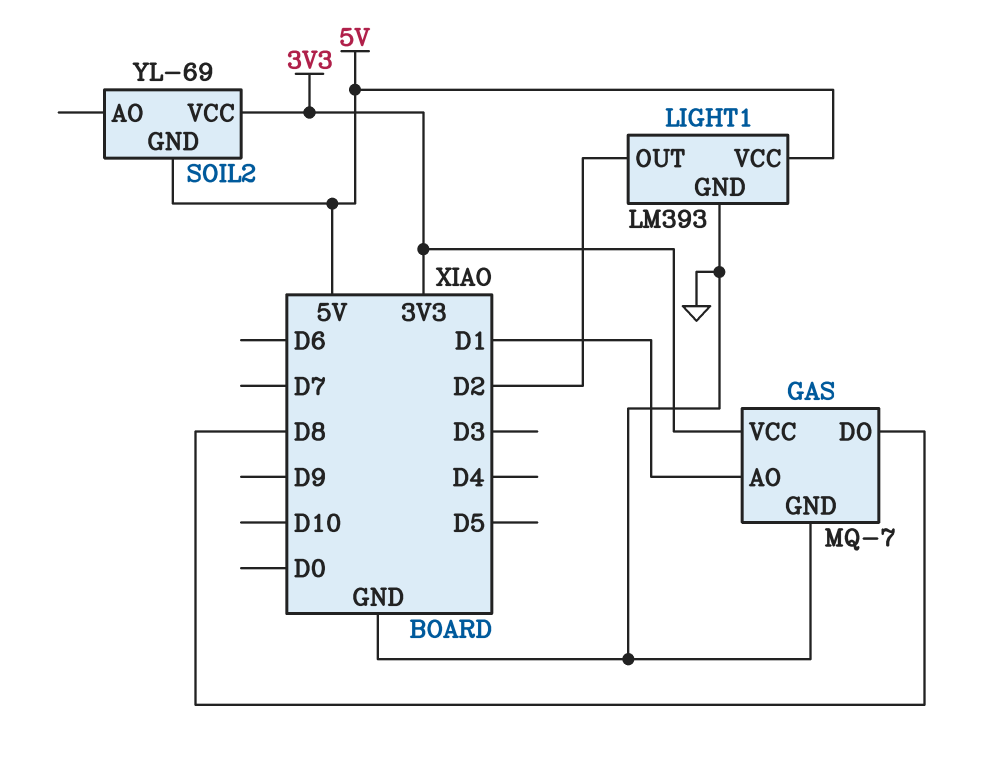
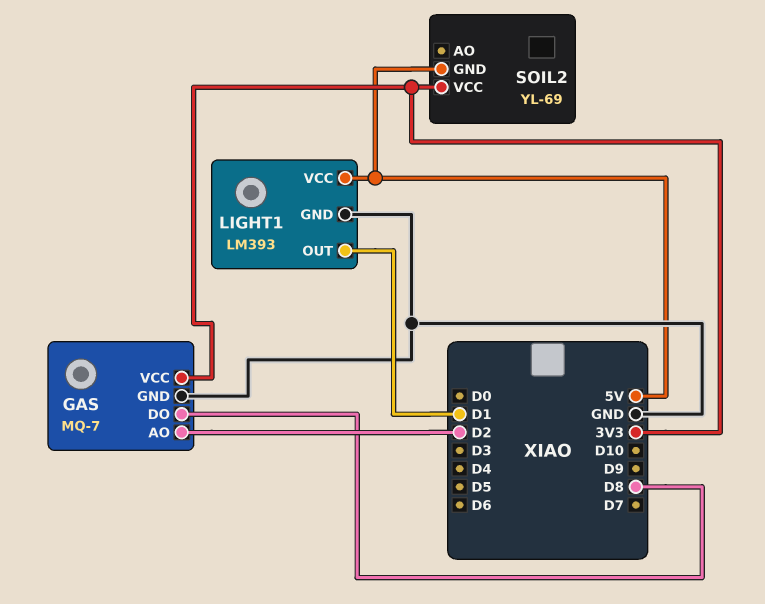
GAS pin AO: D1 -> D2
LIGHT1 pin OUT: D2 -> D1

